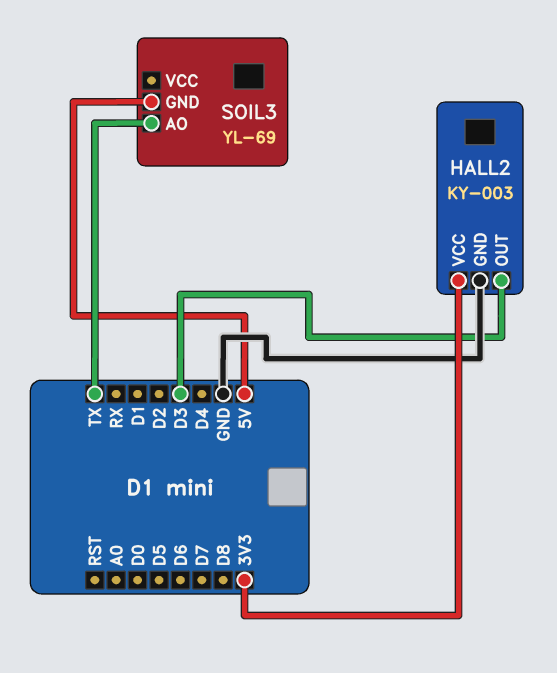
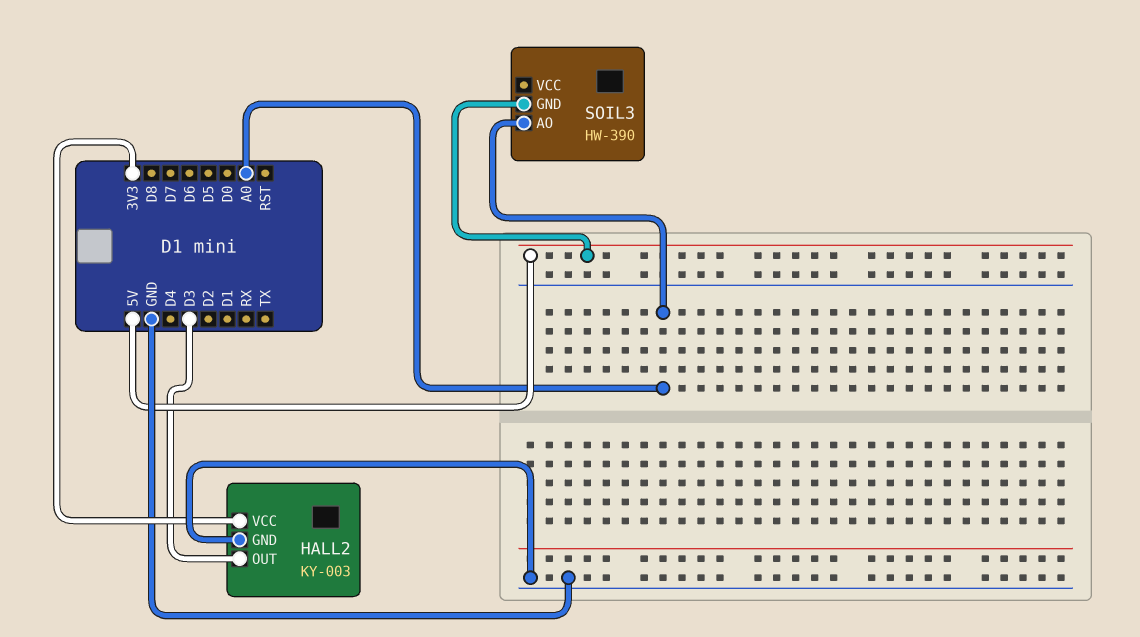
SOIL3: YL-69 -> HW-390
SOIL3 pin AO: TX -> A0

